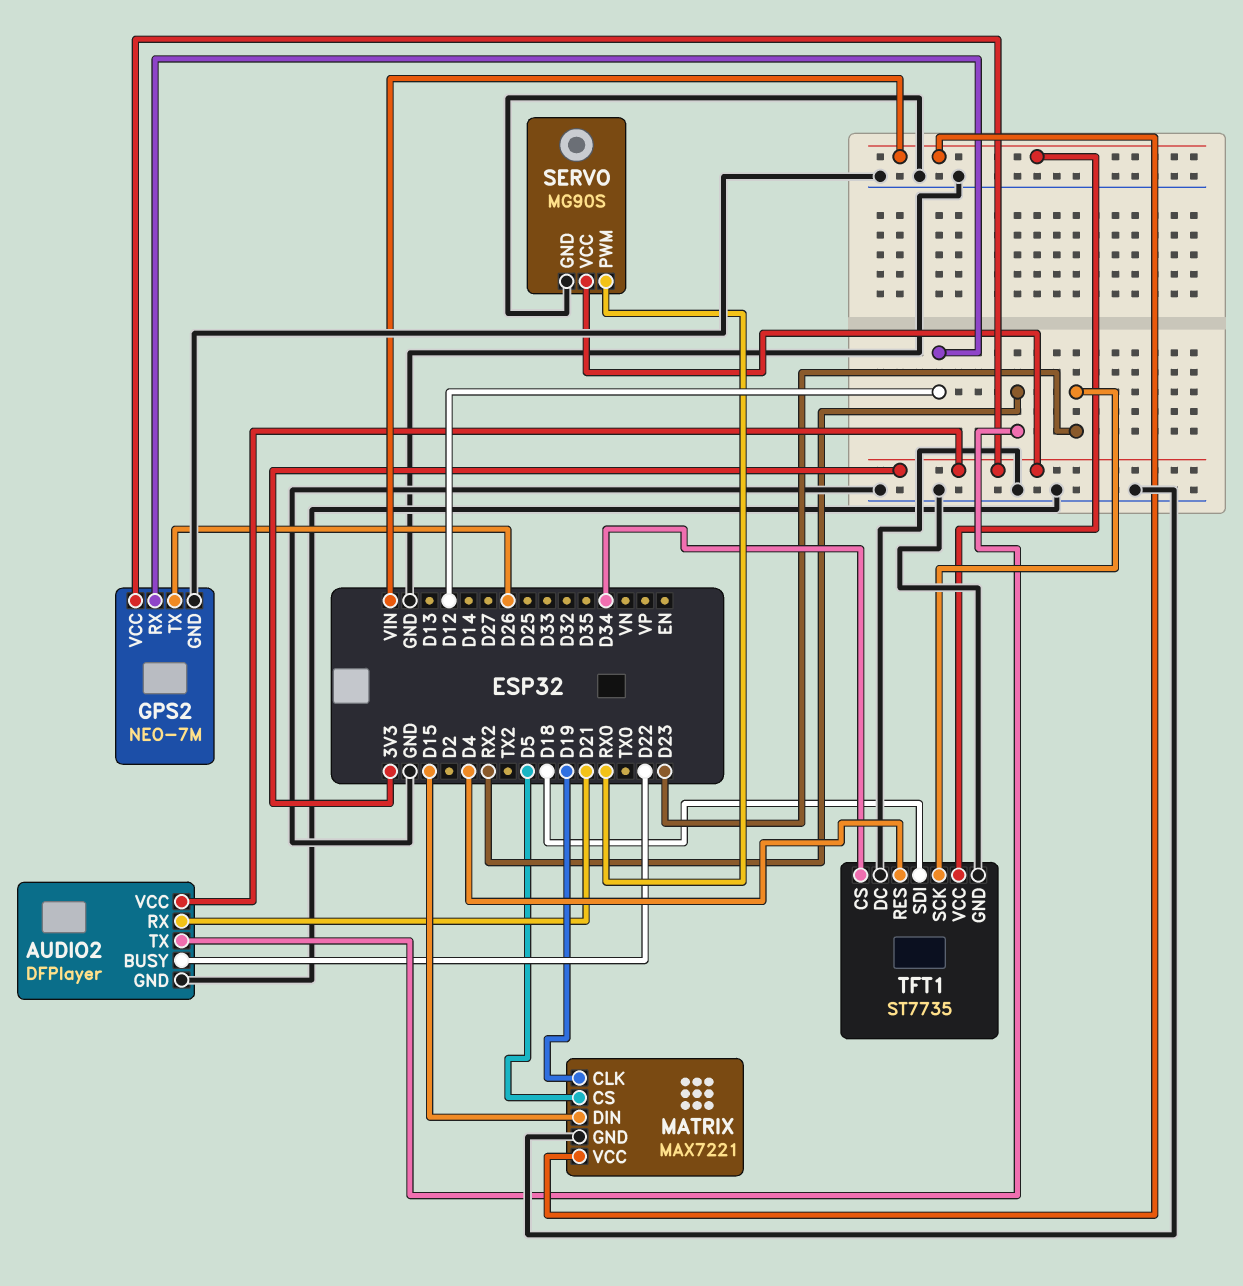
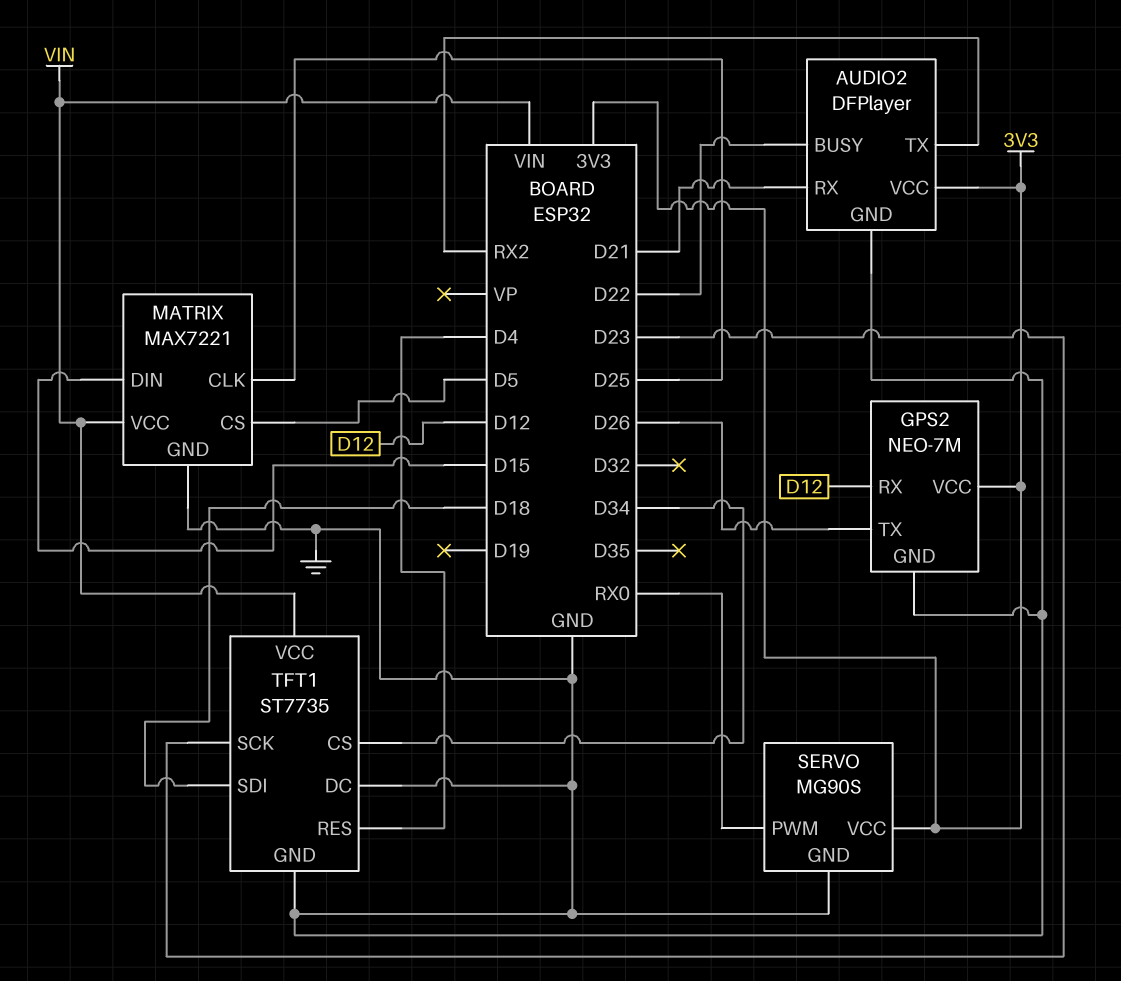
MATRIX pin CLK: D19 -> D25

